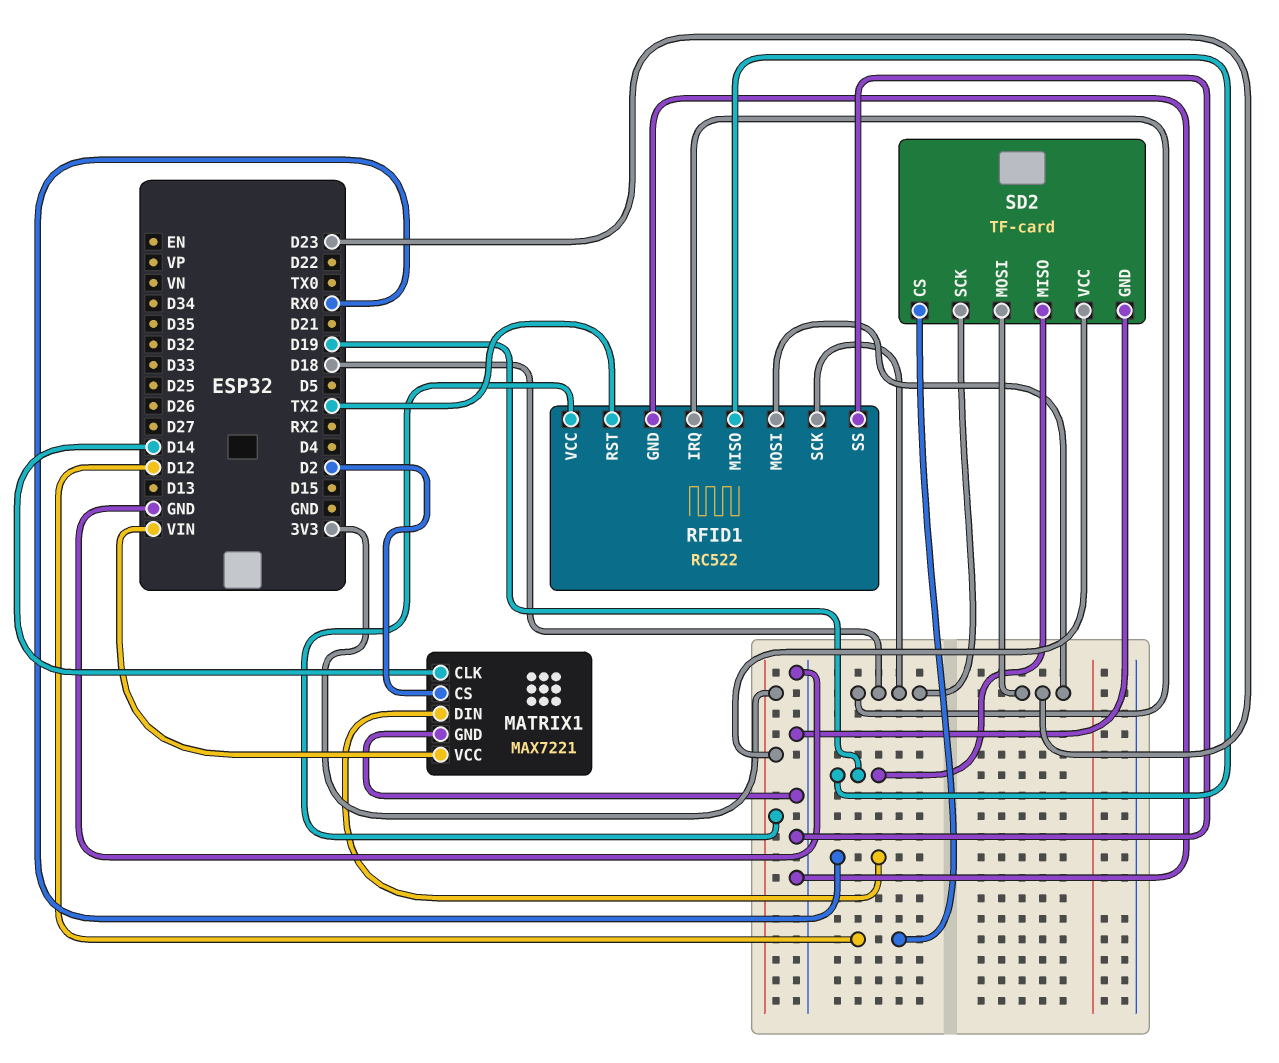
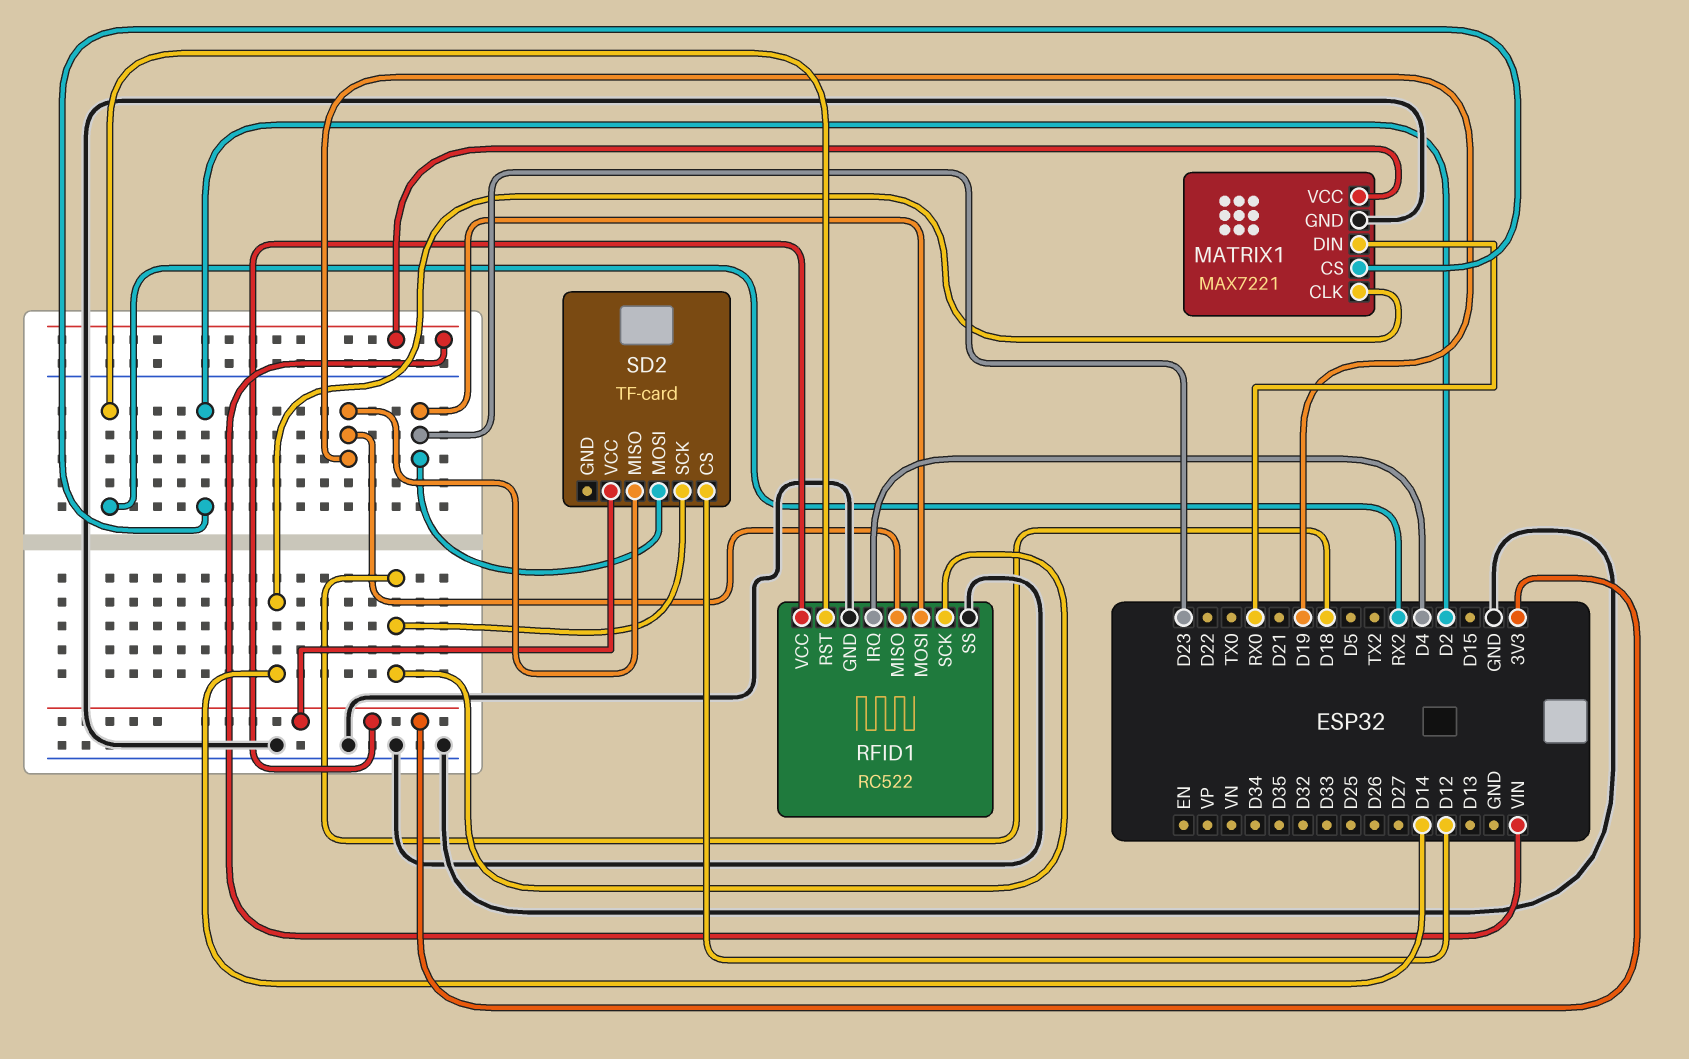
RFID1 pin IRQ: D18 -> D4
RFID1 pin RST: TX2 -> RX2
SD2 pin GND: GND -> none

